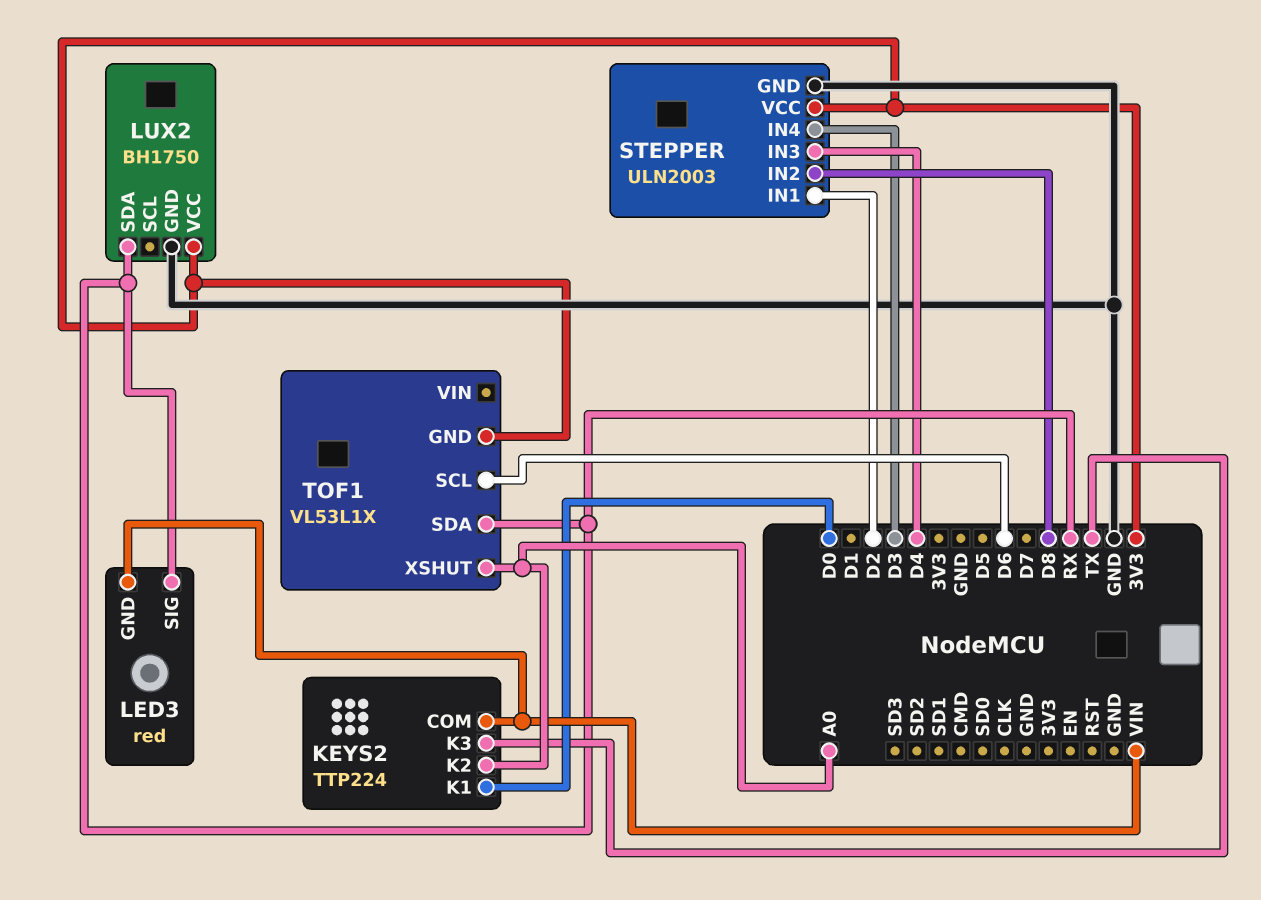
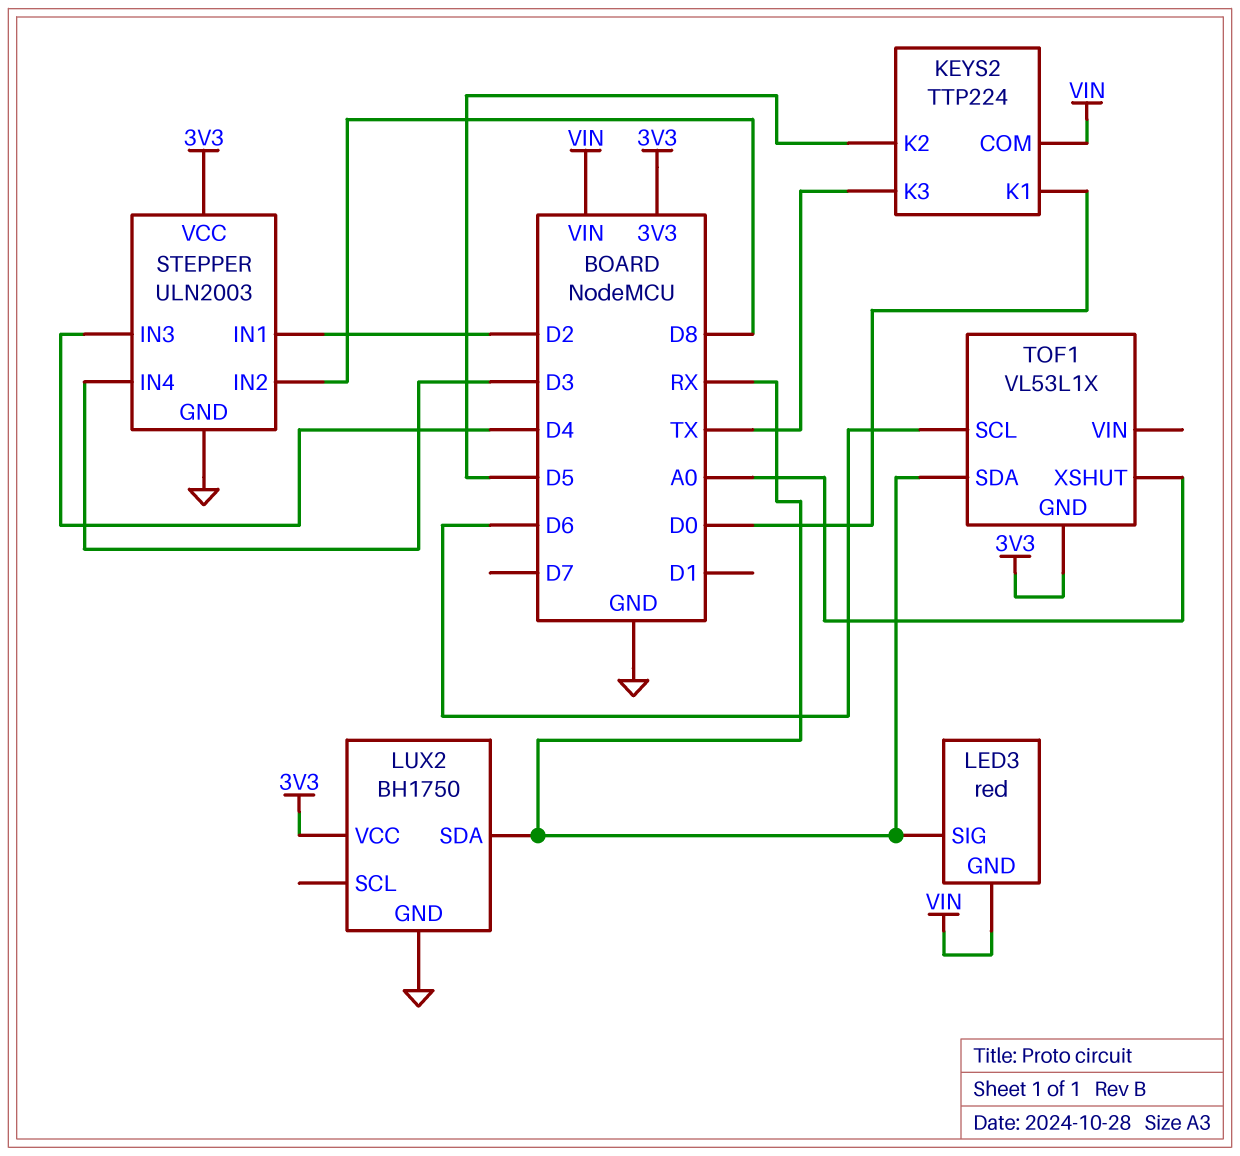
KEYS2 pin K2: A0 -> D5

